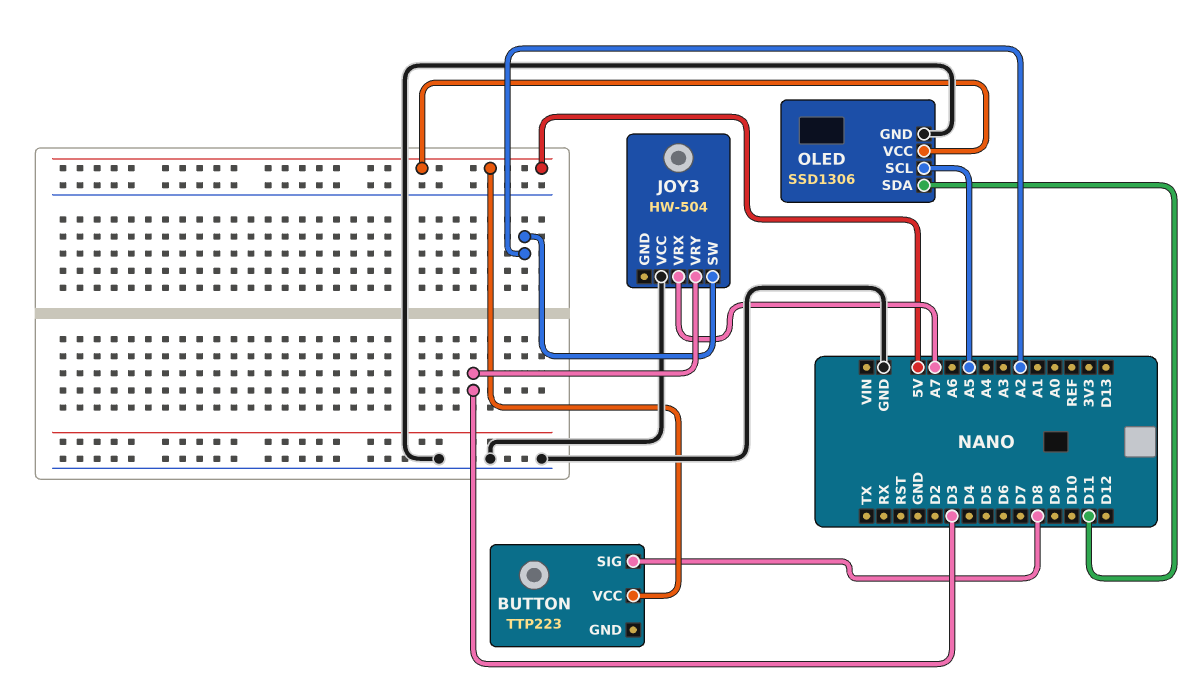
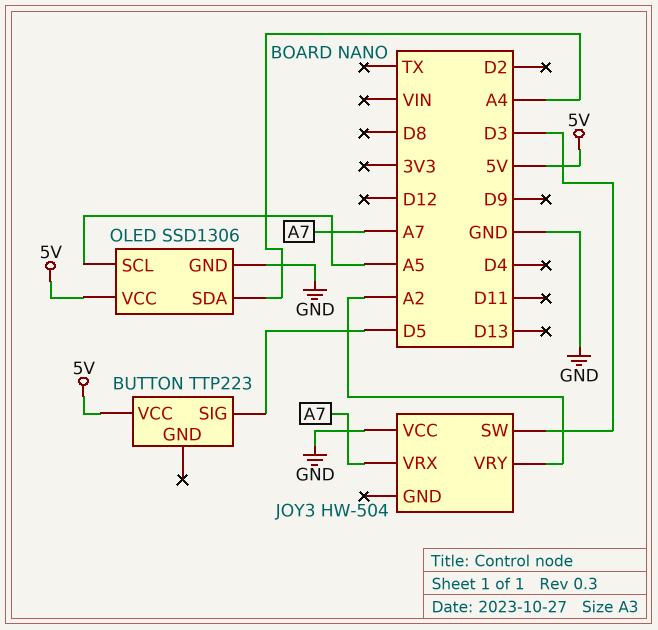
BUTTON pin SIG: D8 -> D5
JOY3 pin SW: A2 -> D3
JOY3 pin VRY: D3 -> A2
OLED pin SDA: D11 -> A4

